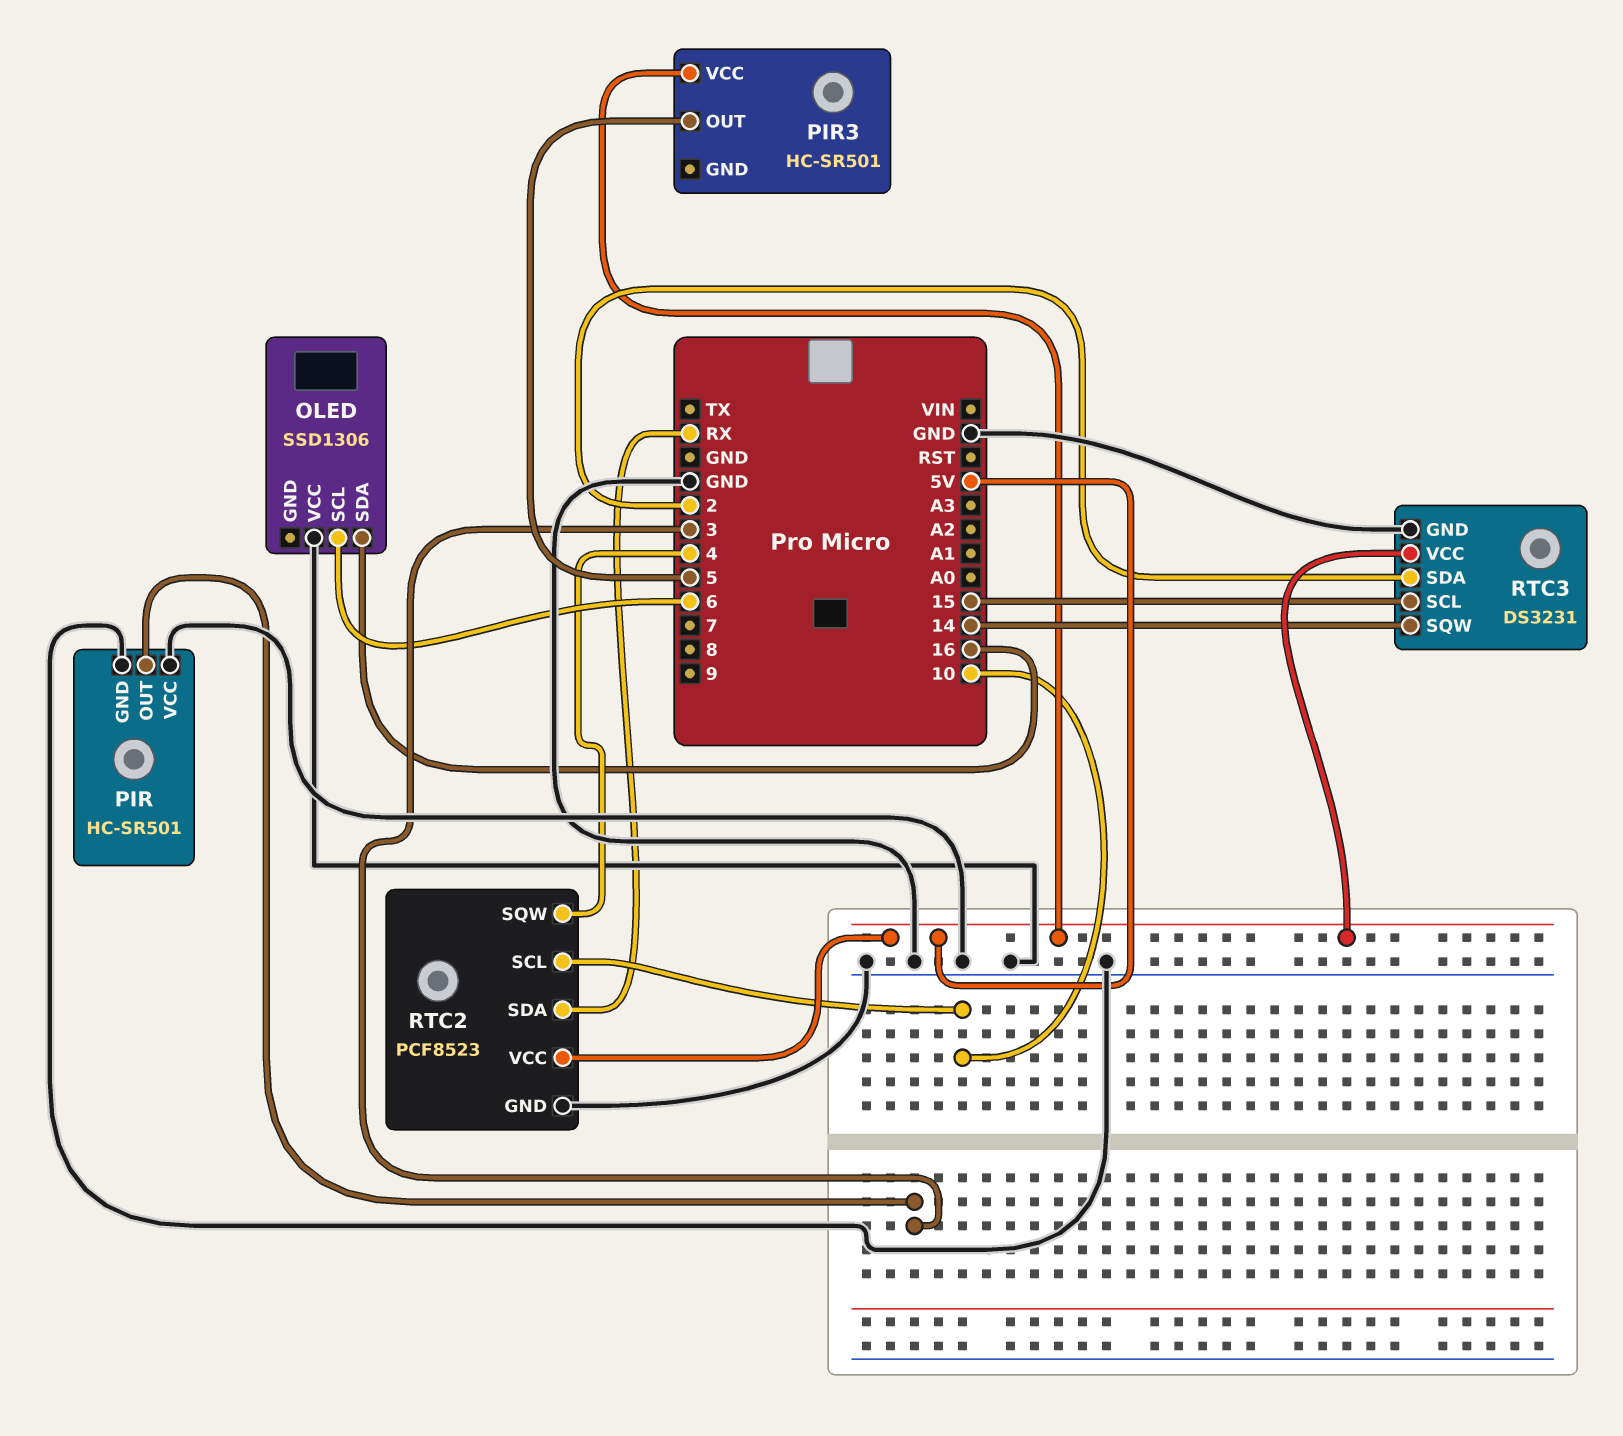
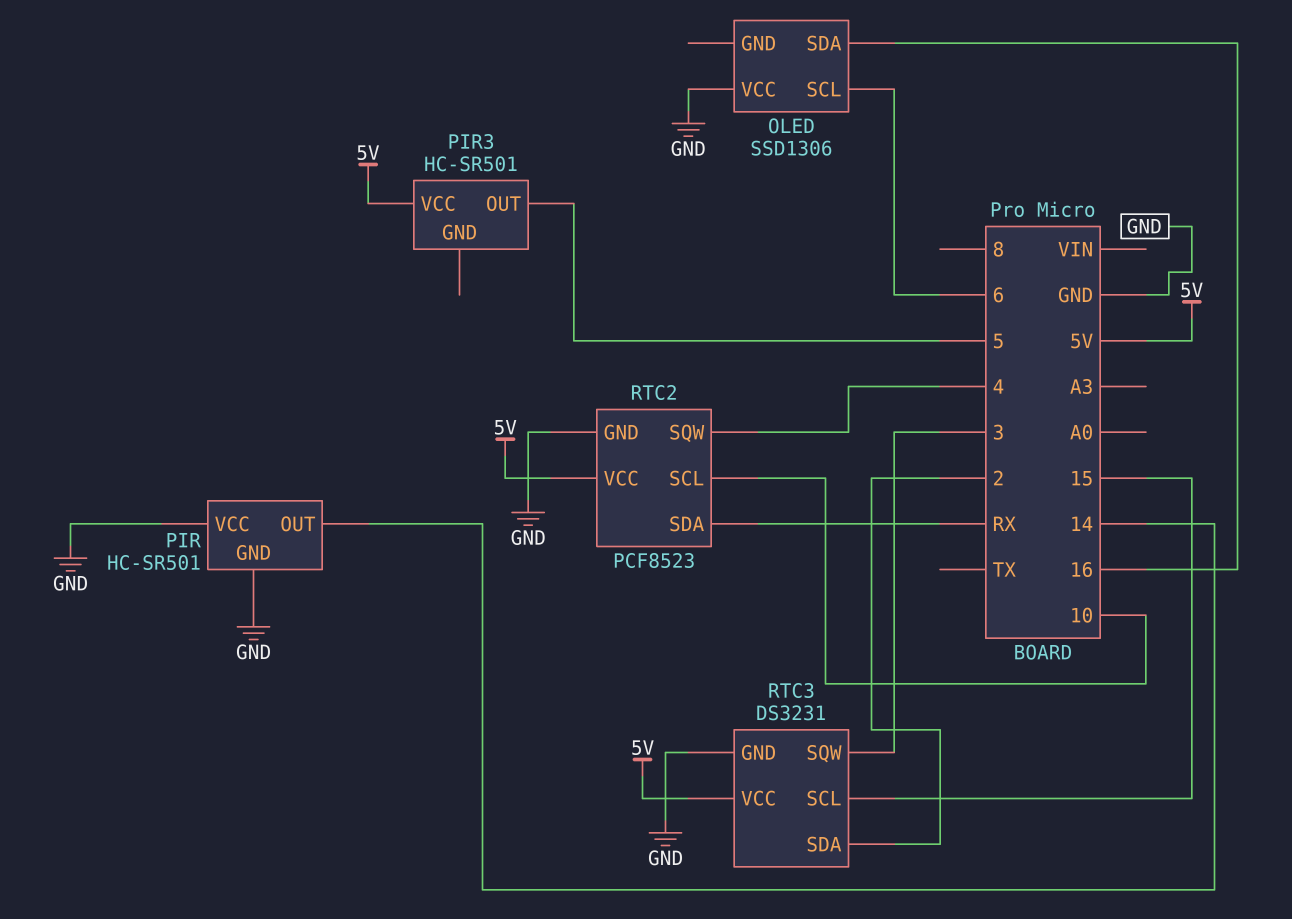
PIR pin OUT: 3 -> 14
RTC3 pin SQW: 14 -> 3

